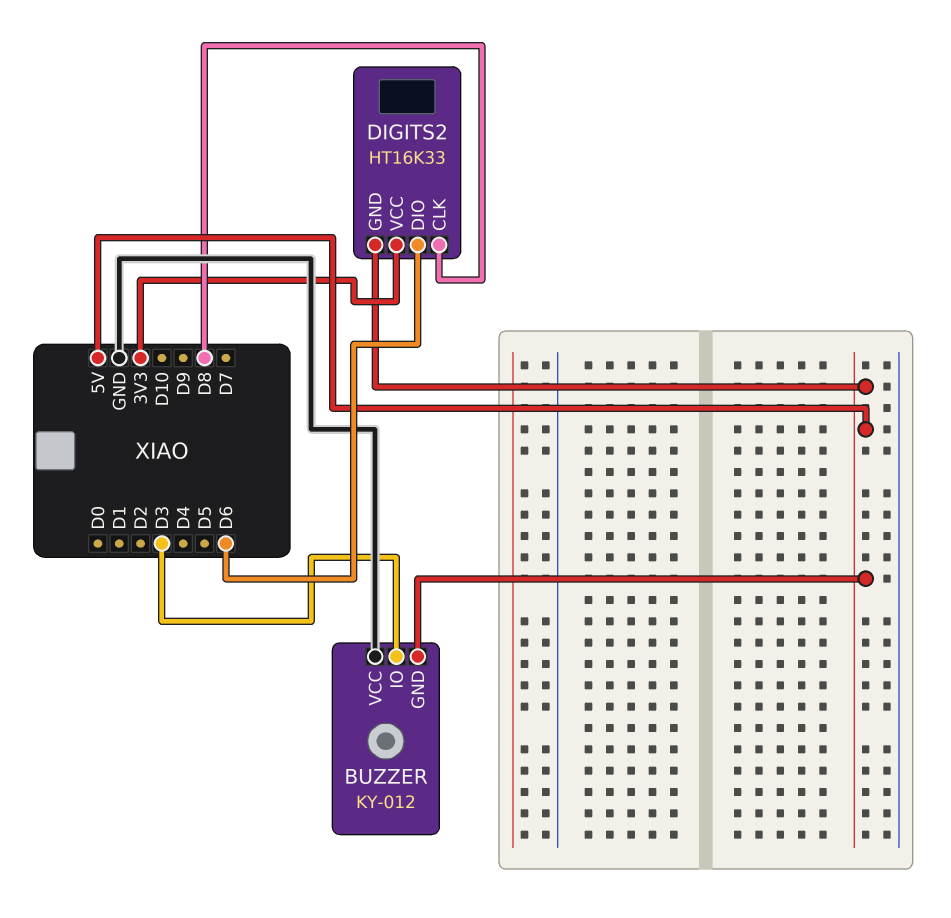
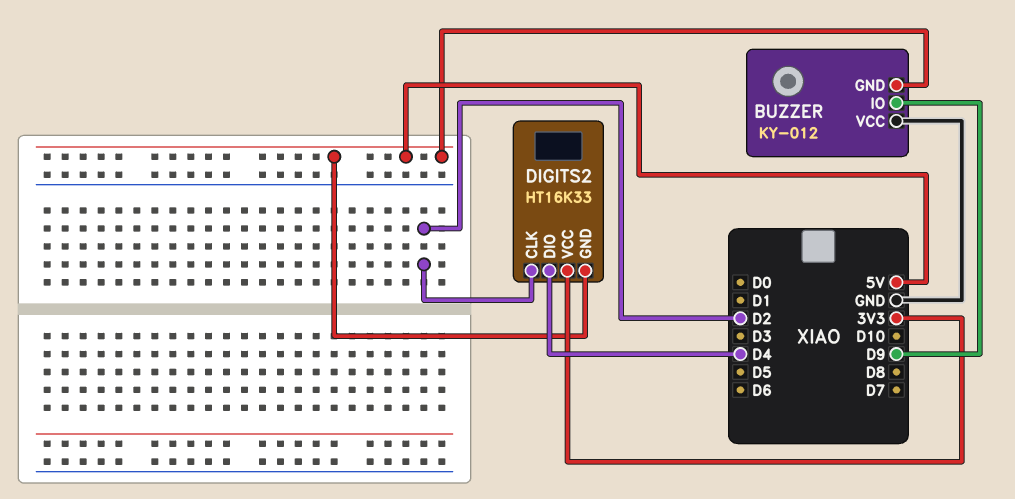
BUZZER pin IO: D3 -> D9
DIGITS2 pin CLK: D8 -> D2
DIGITS2 pin DIO: D6 -> D4

